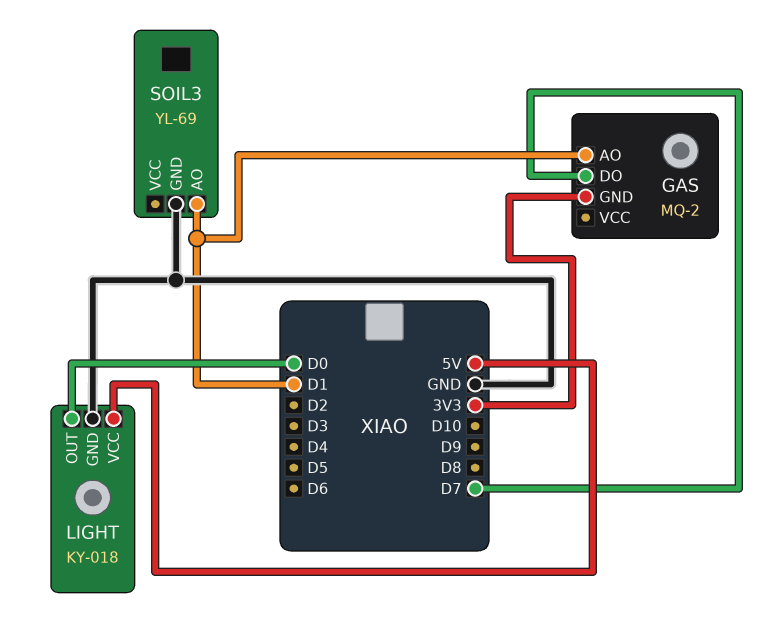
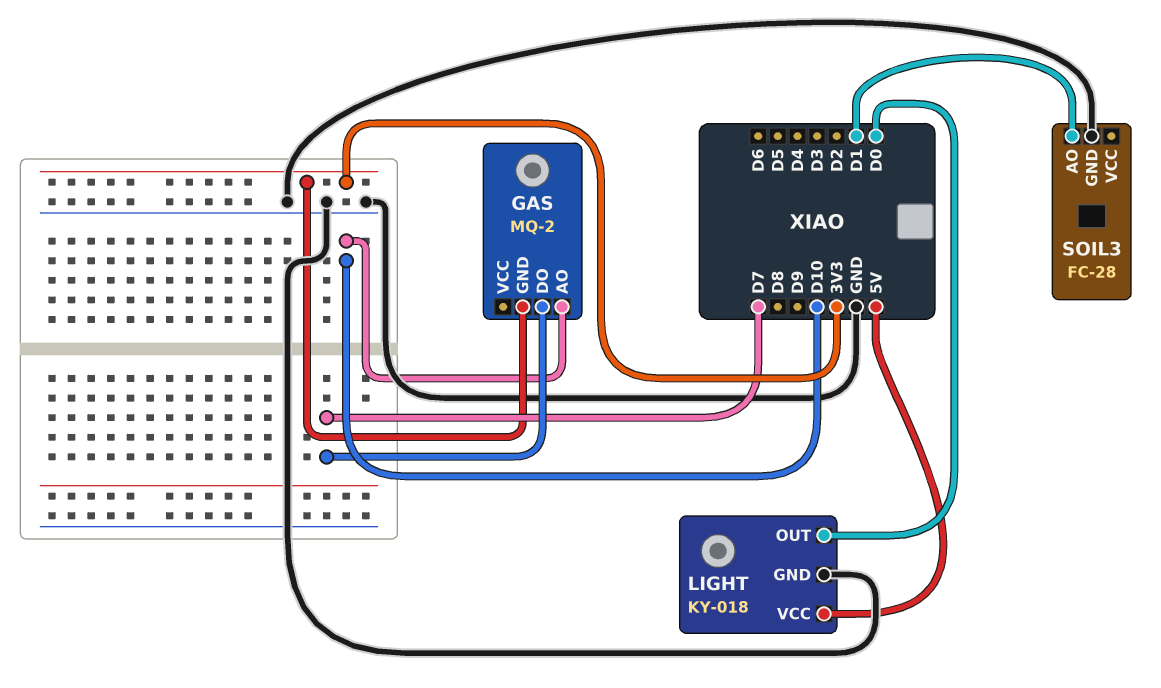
GAS pin AO: D1 -> D10
SOIL3: YL-69 -> FC-28

